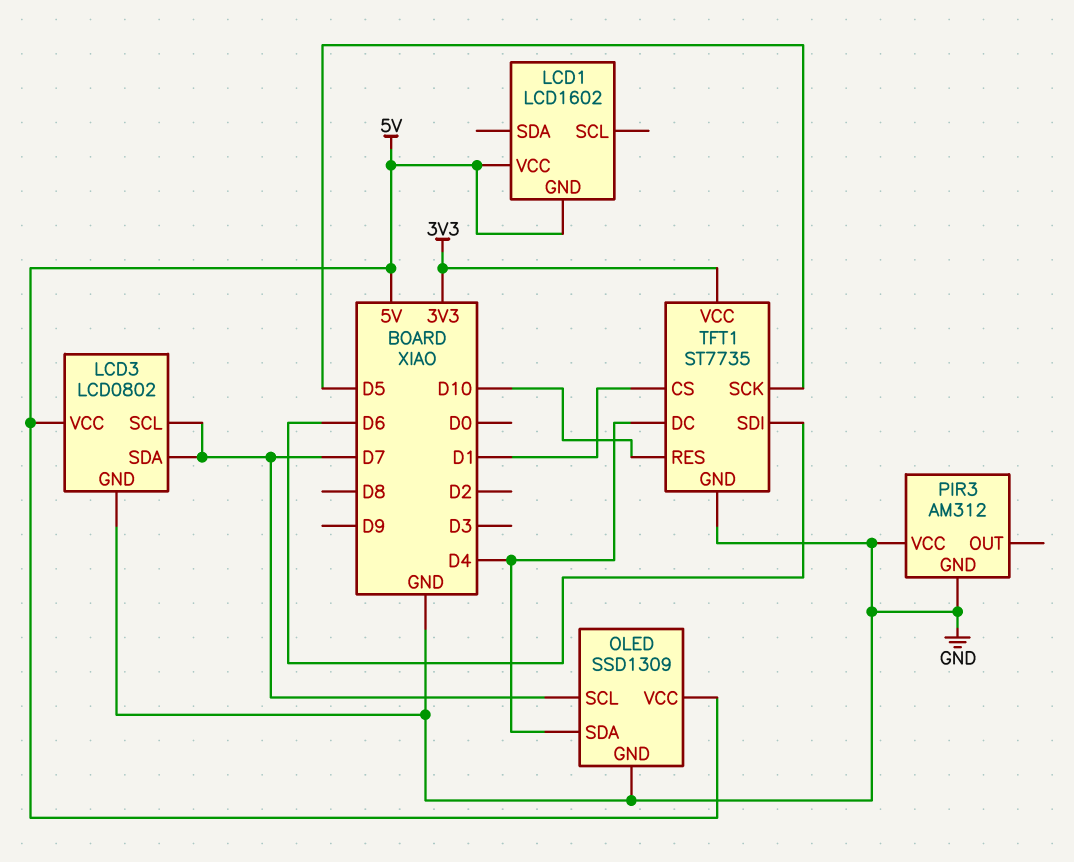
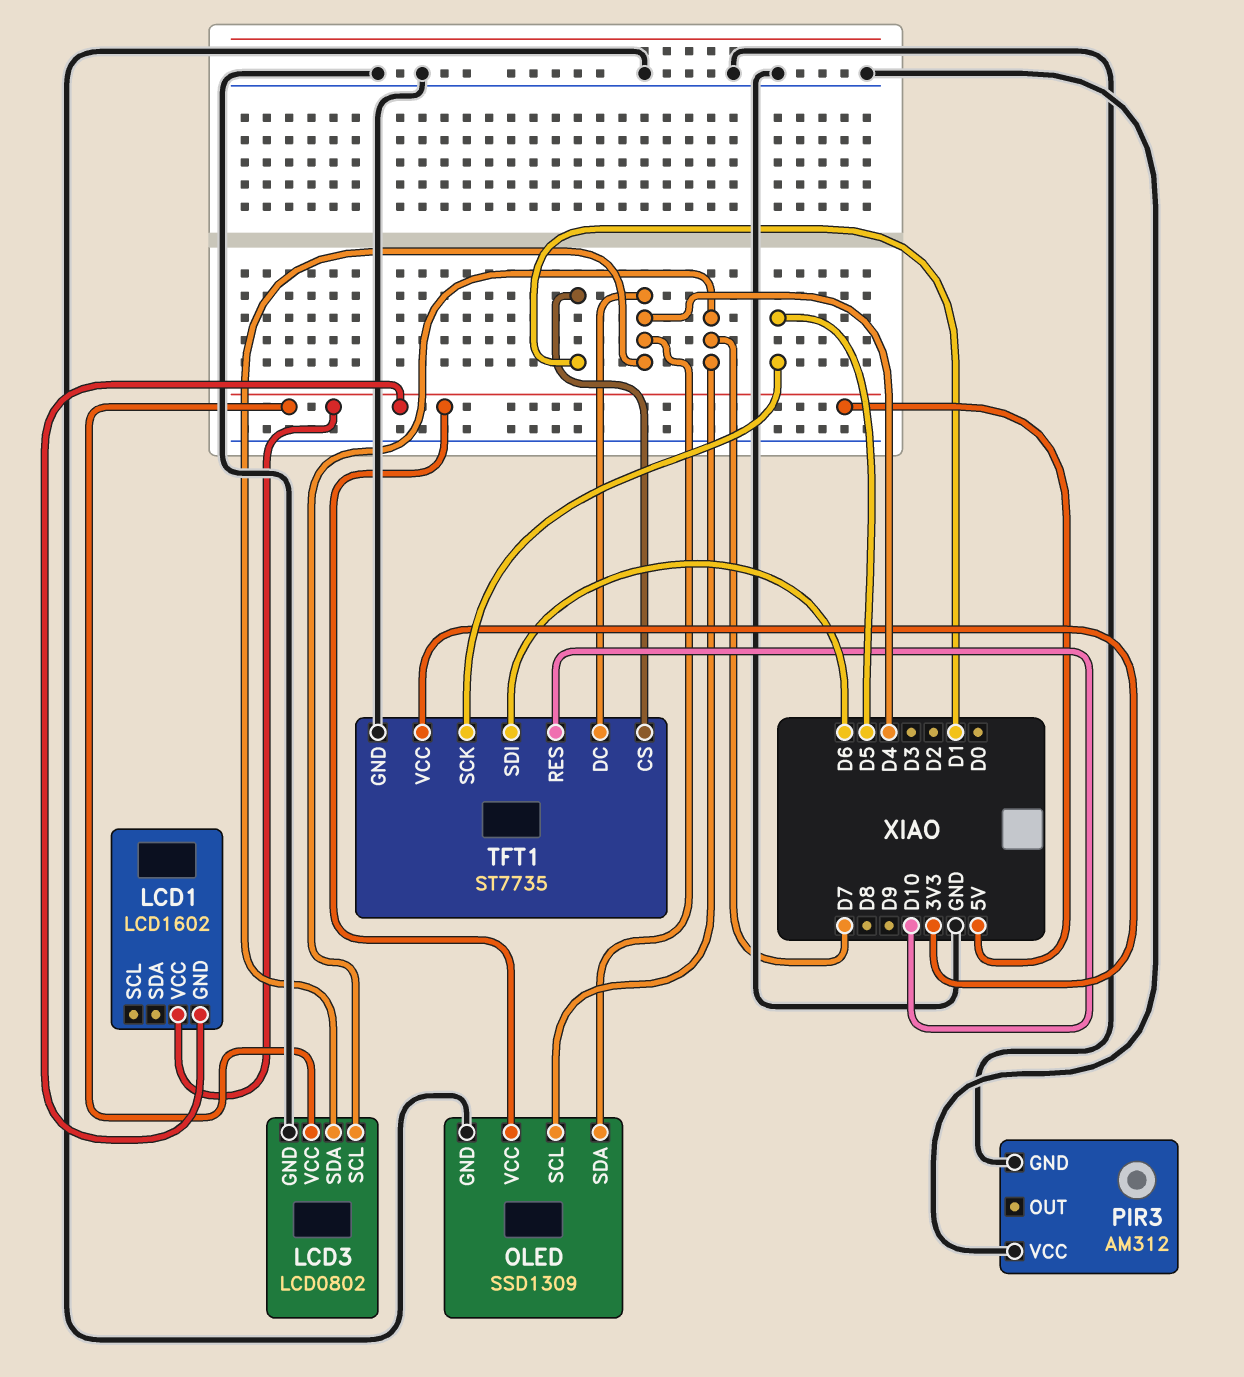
LCD3 pin SDA: D7 -> D4

